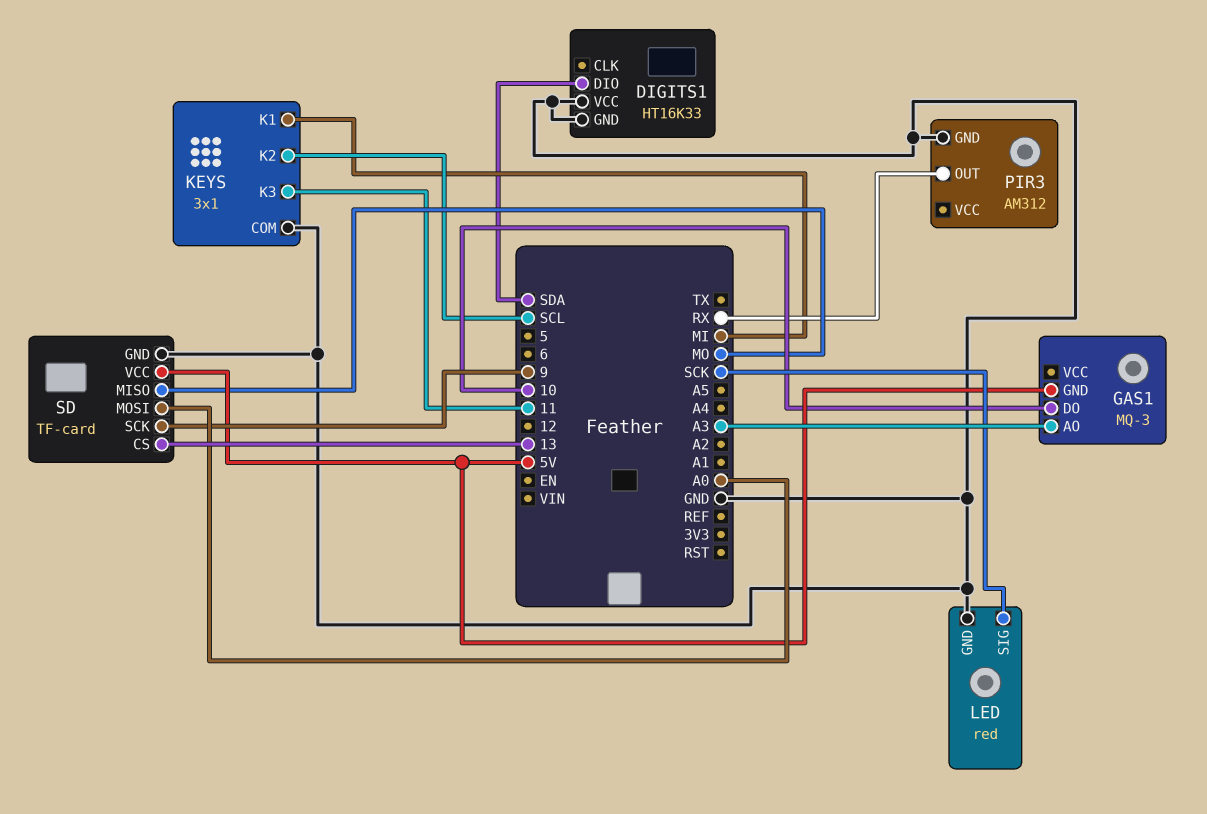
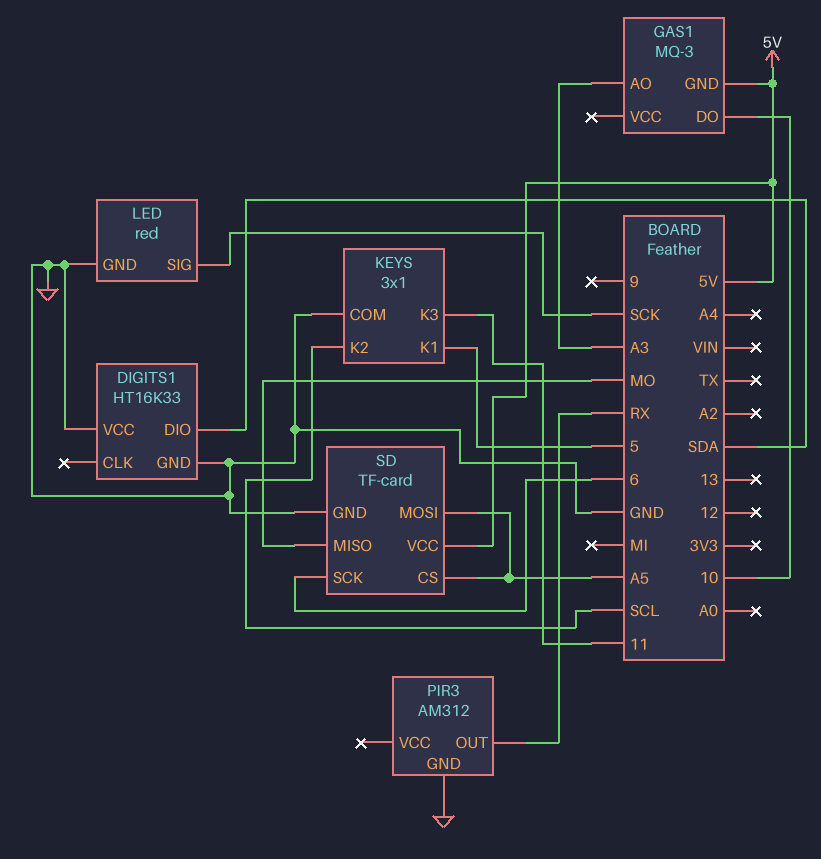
KEYS pin K1: MI -> 5
SD pin CS: 13 -> A5
SD pin MOSI: A0 -> A5
SD pin SCK: 9 -> 6

